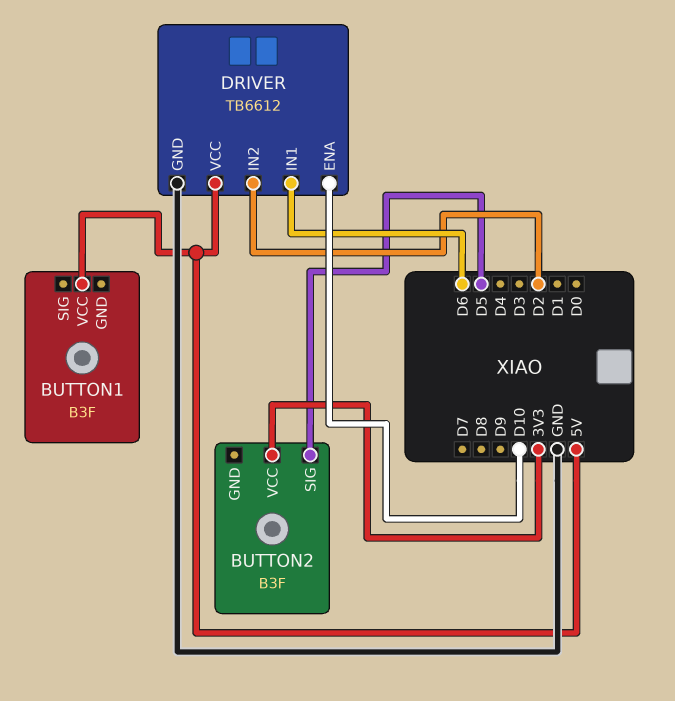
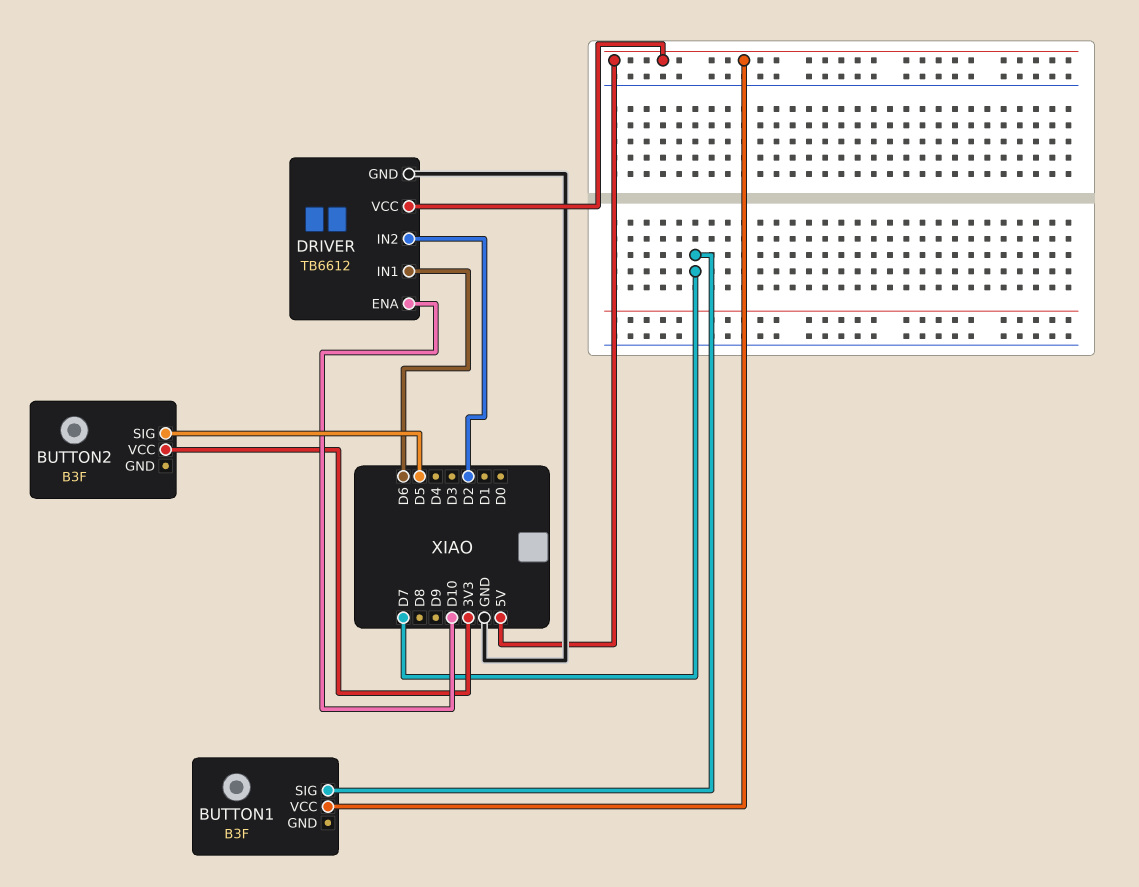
BUTTON1 pin SIG: none -> D7

